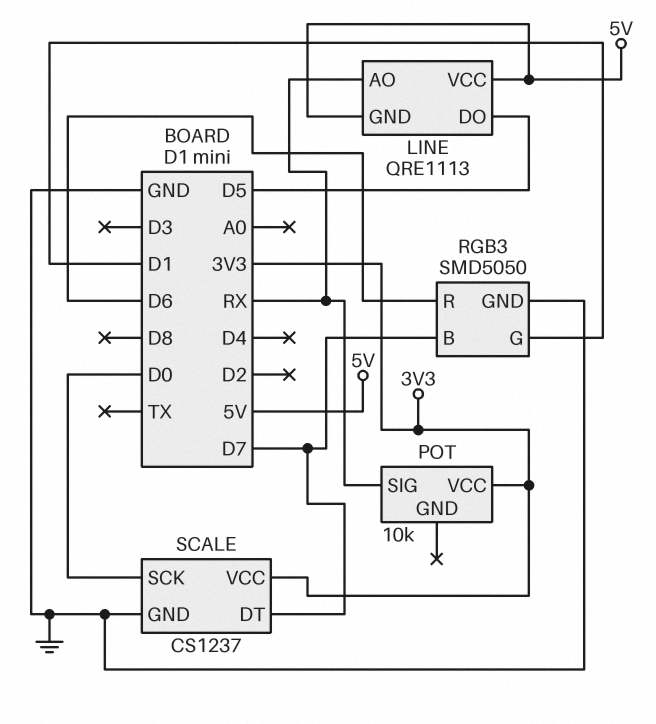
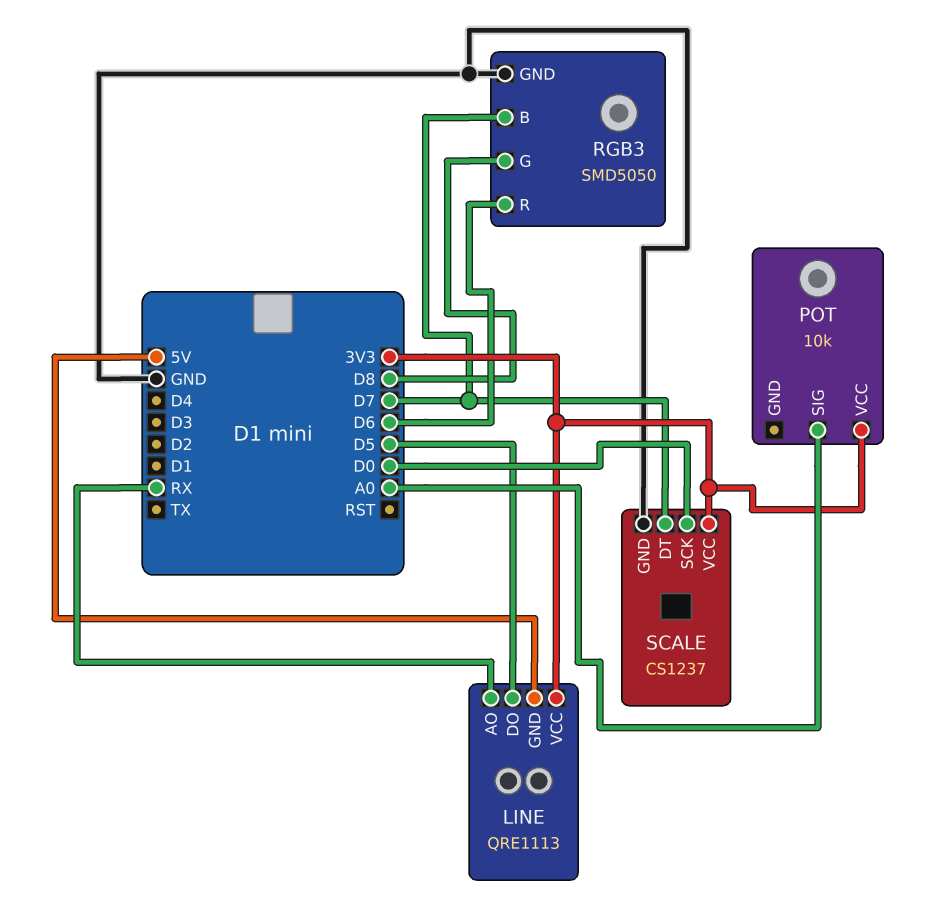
LINE pin VCC: 5V -> 3V3
POT pin SIG: RX -> A0
RGB3 pin G: D1 -> D8

